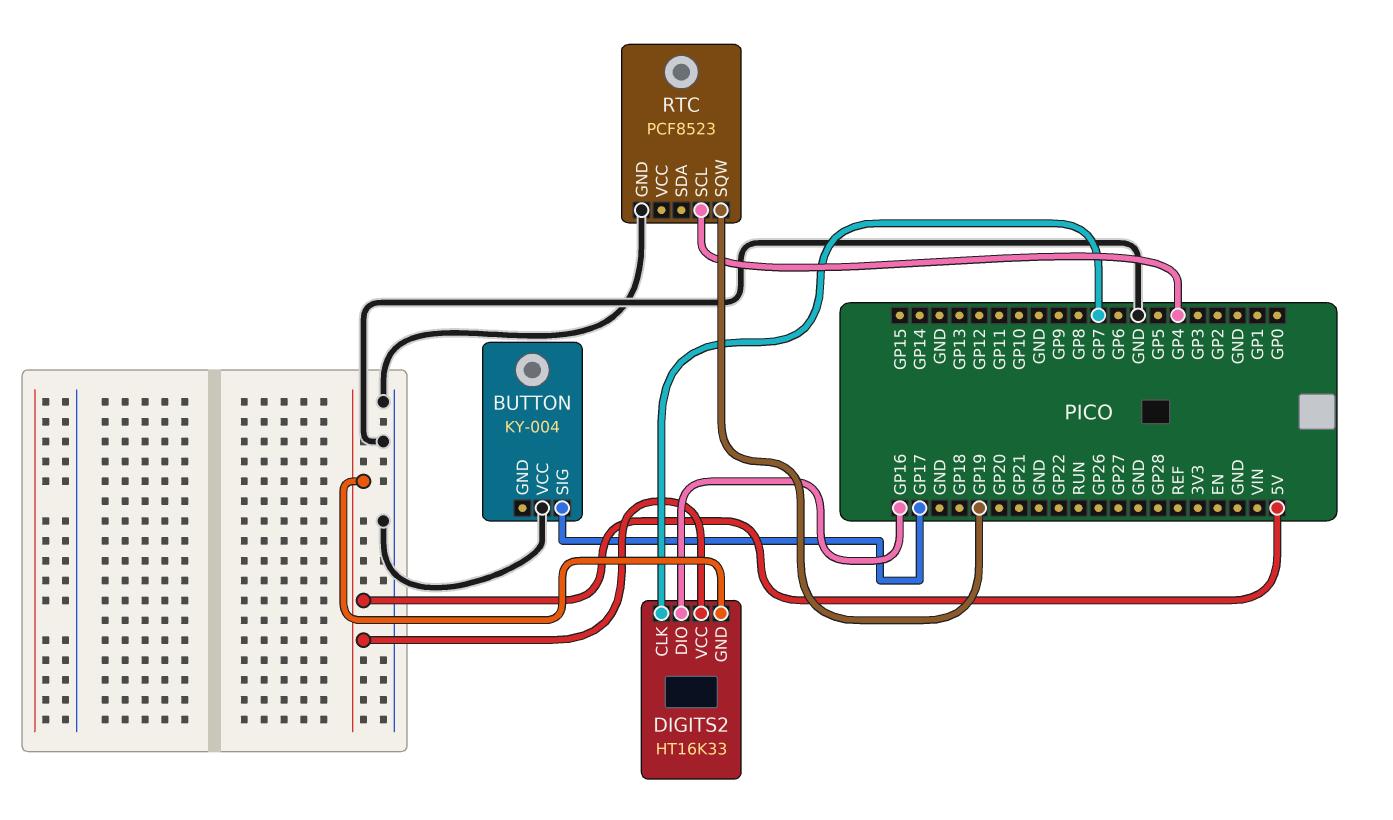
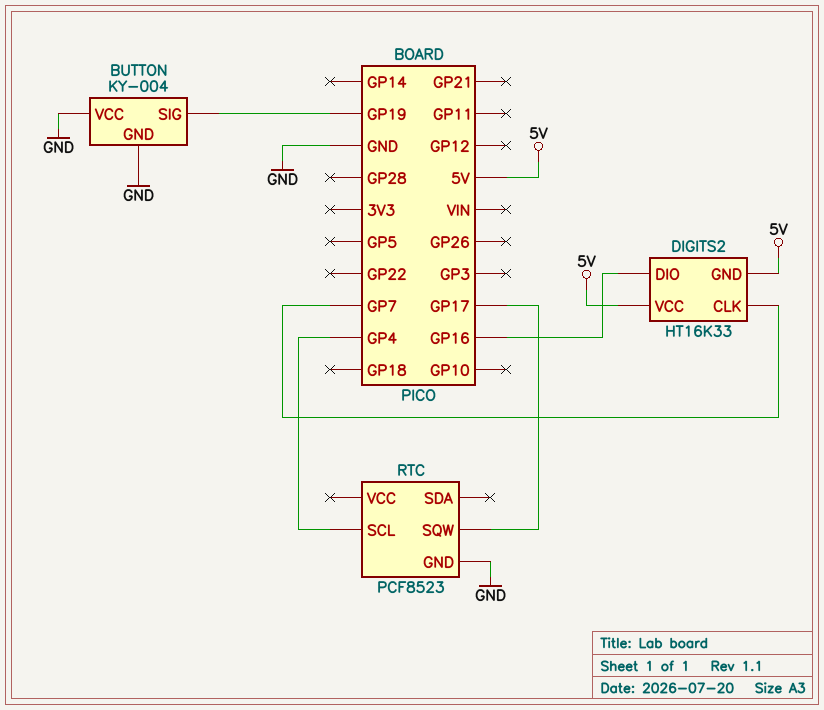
BUTTON pin GND: none -> GND
BUTTON pin SIG: GP17 -> GP19
RTC pin SQW: GP19 -> GP17

